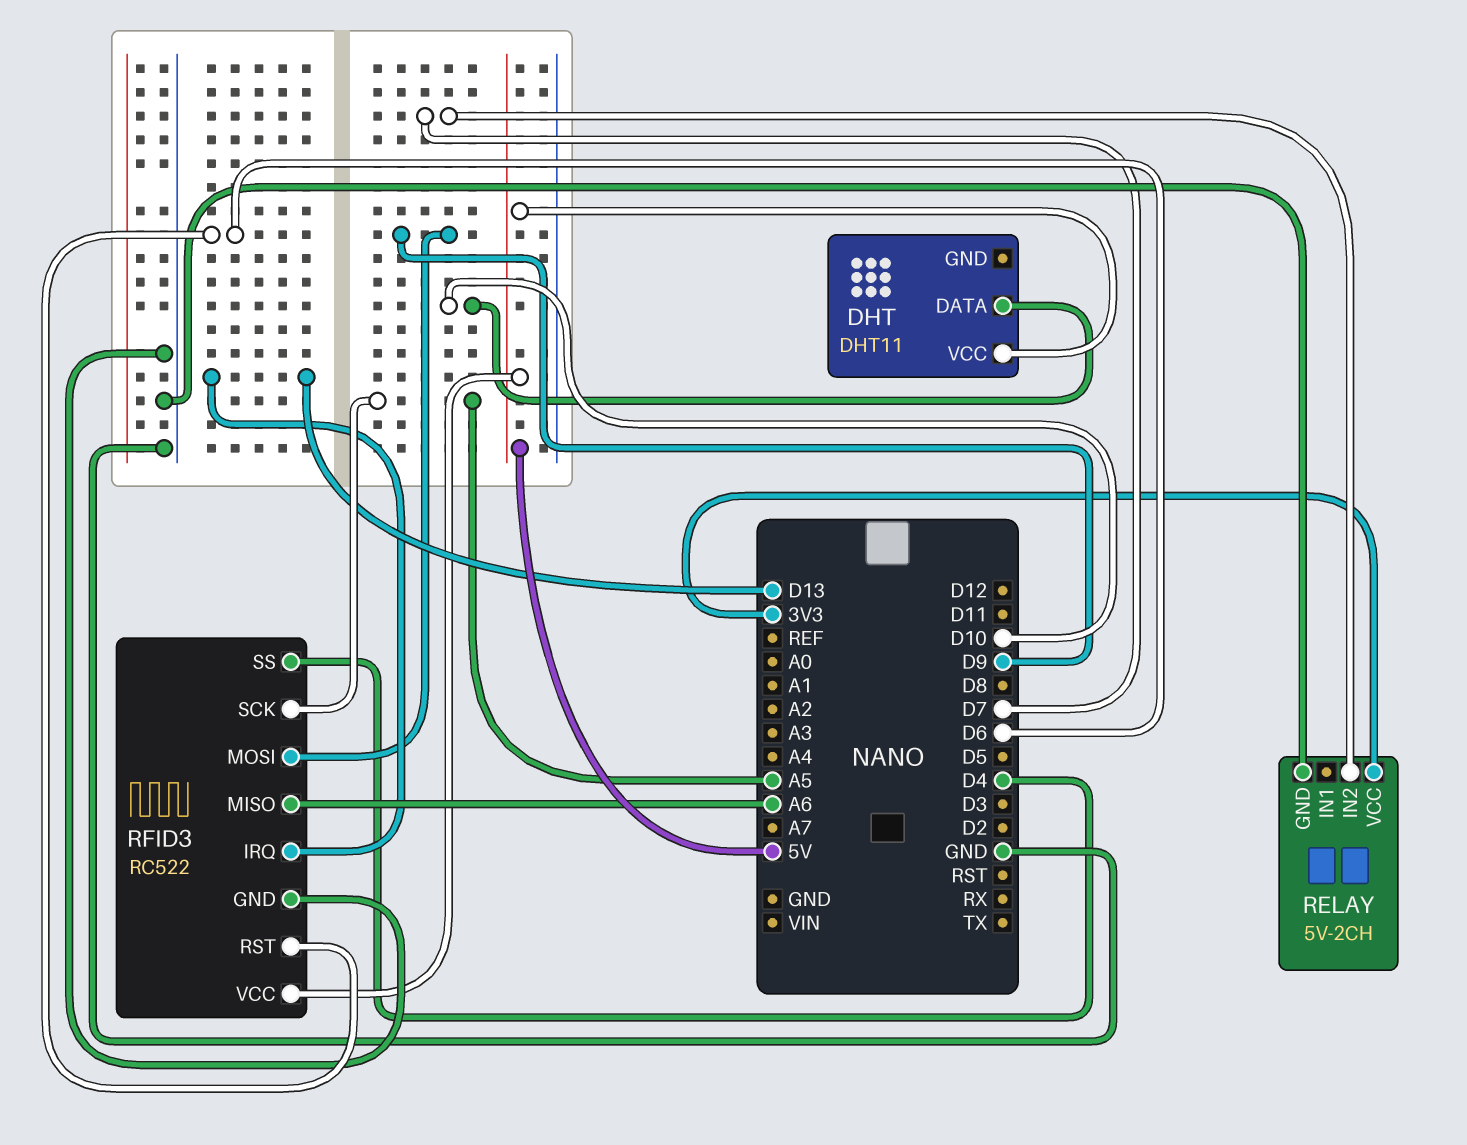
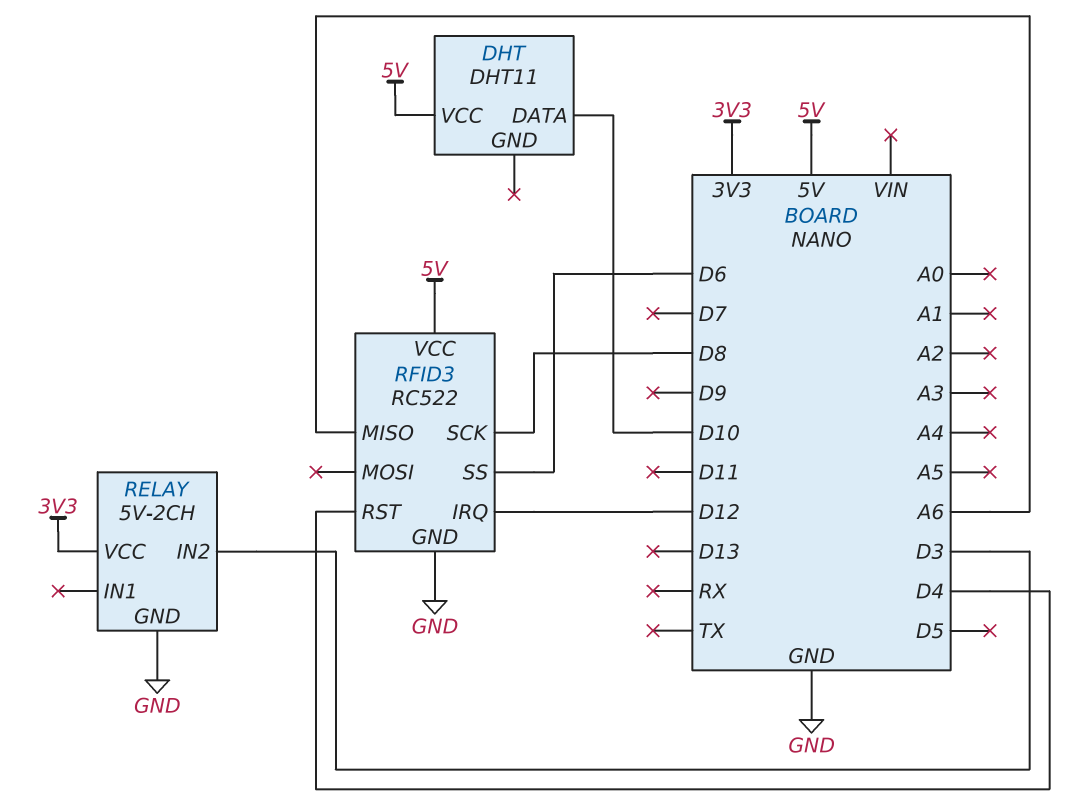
RELAY pin IN2: D7 -> D3
RFID3 pin IRQ: D13 -> D12
RFID3 pin MOSI: D9 -> none
RFID3 pin RST: D6 -> D4
RFID3 pin SCK: A5 -> D8
RFID3 pin SS: D4 -> D6

